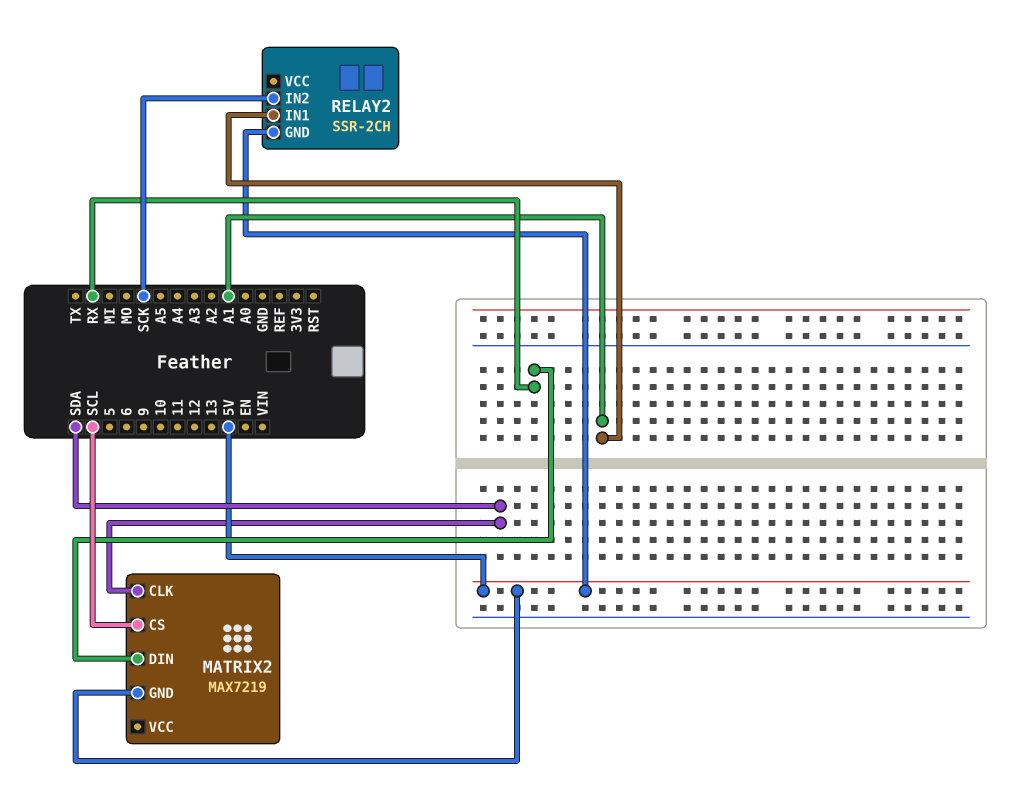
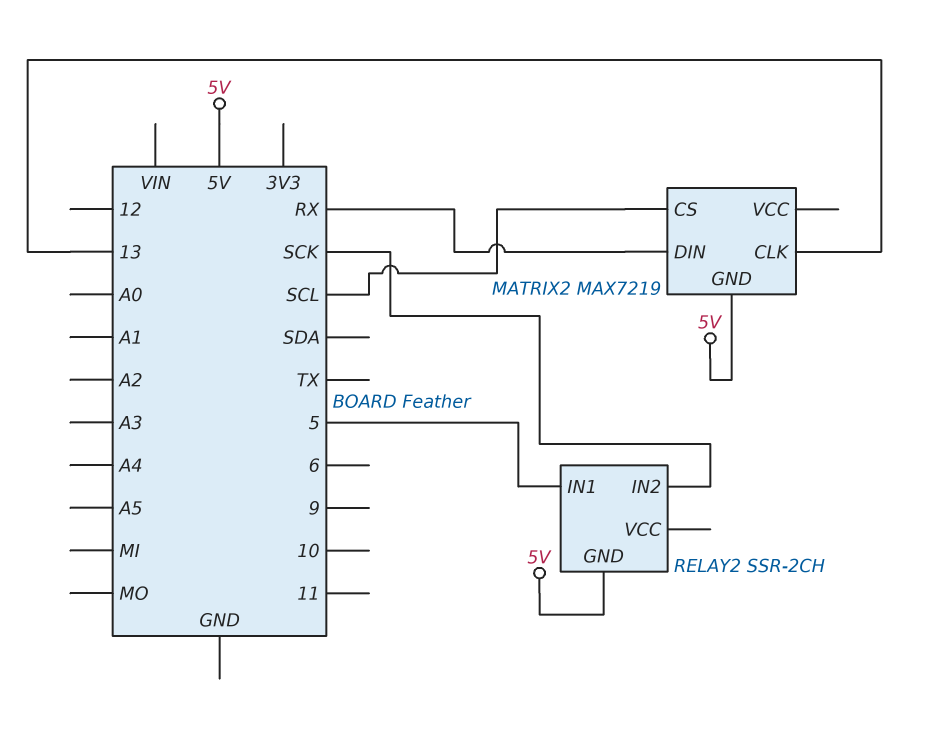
MATRIX2 pin CLK: SDA -> 13
RELAY2 pin IN1: A1 -> 5

